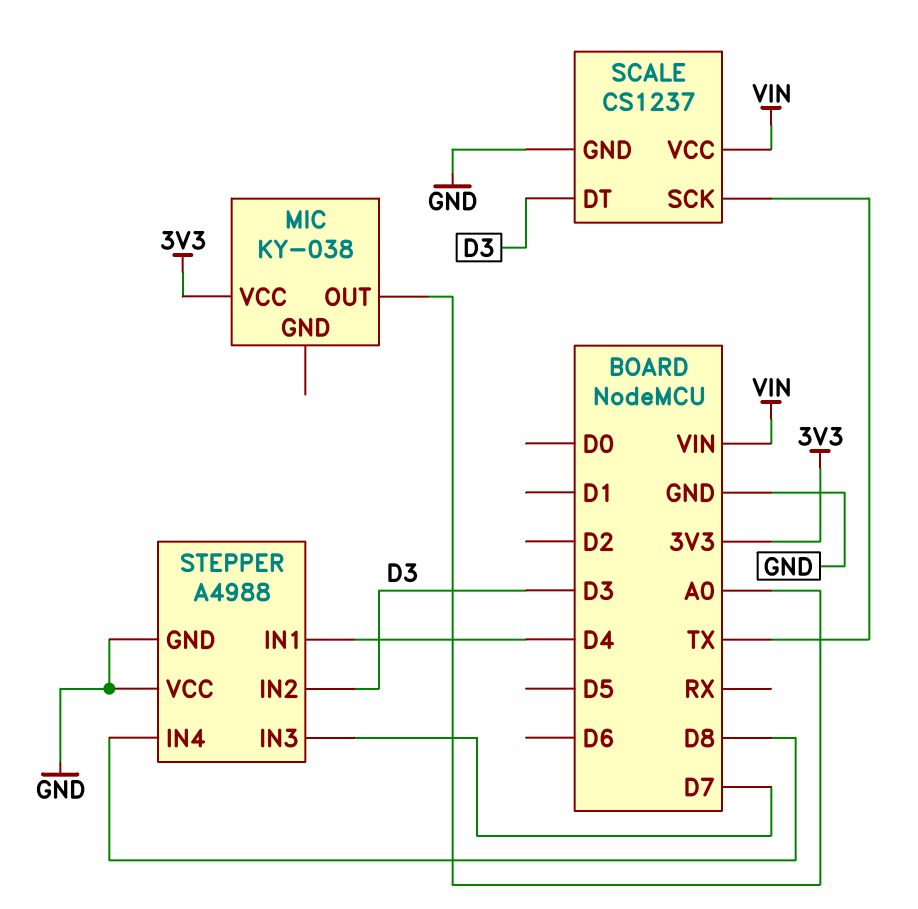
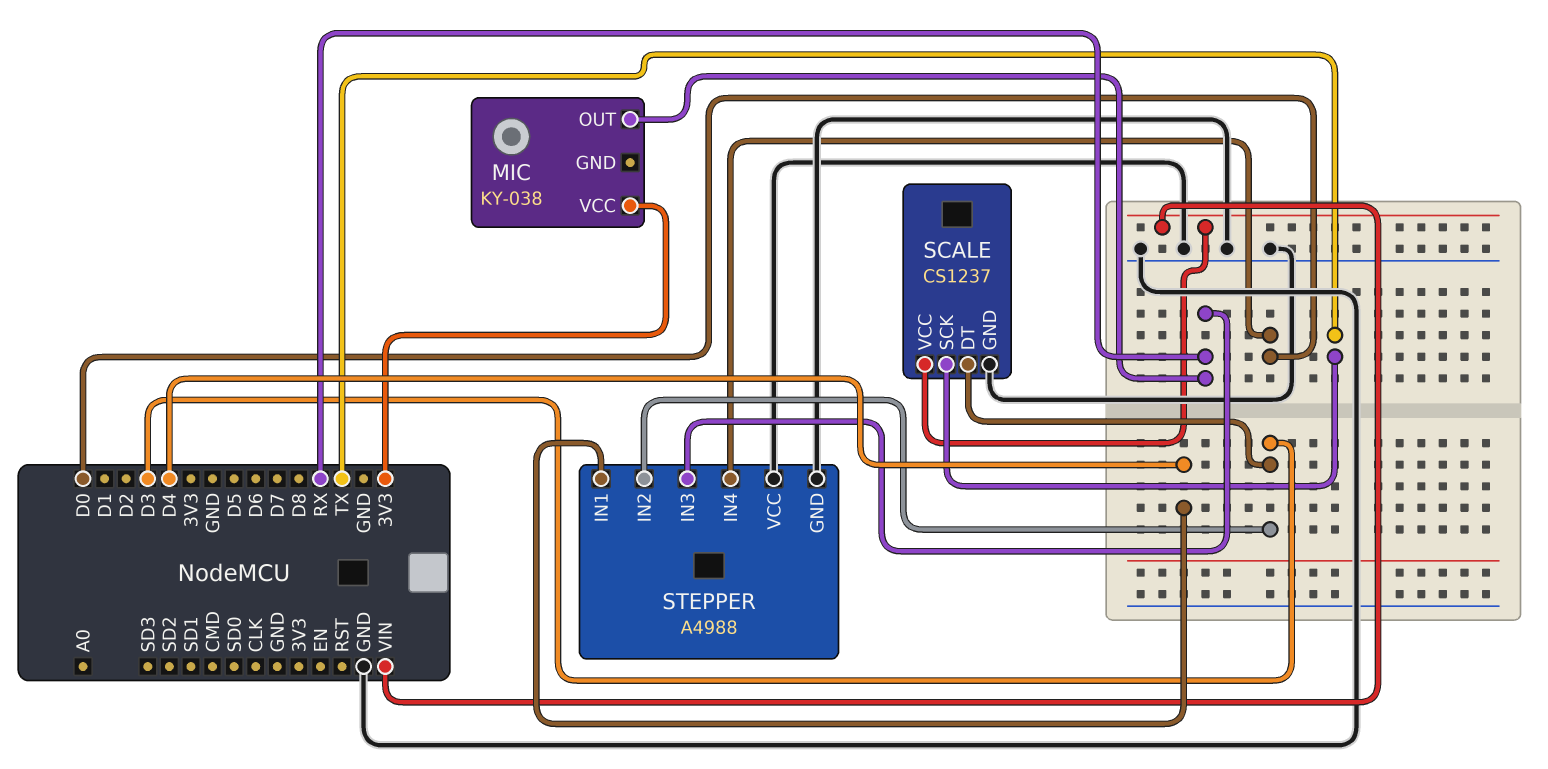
MIC pin OUT: A0 -> RX
STEPPER pin IN3: D7 -> RX
STEPPER pin IN4: D8 -> D0

